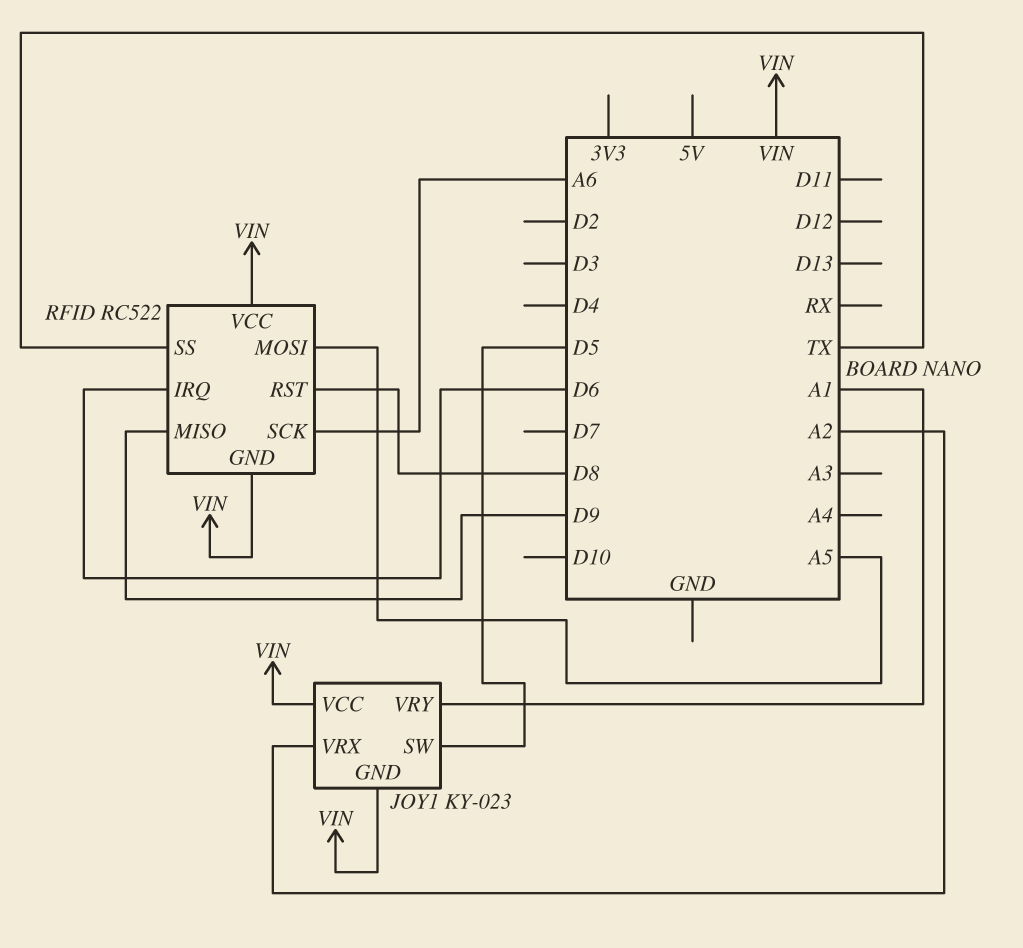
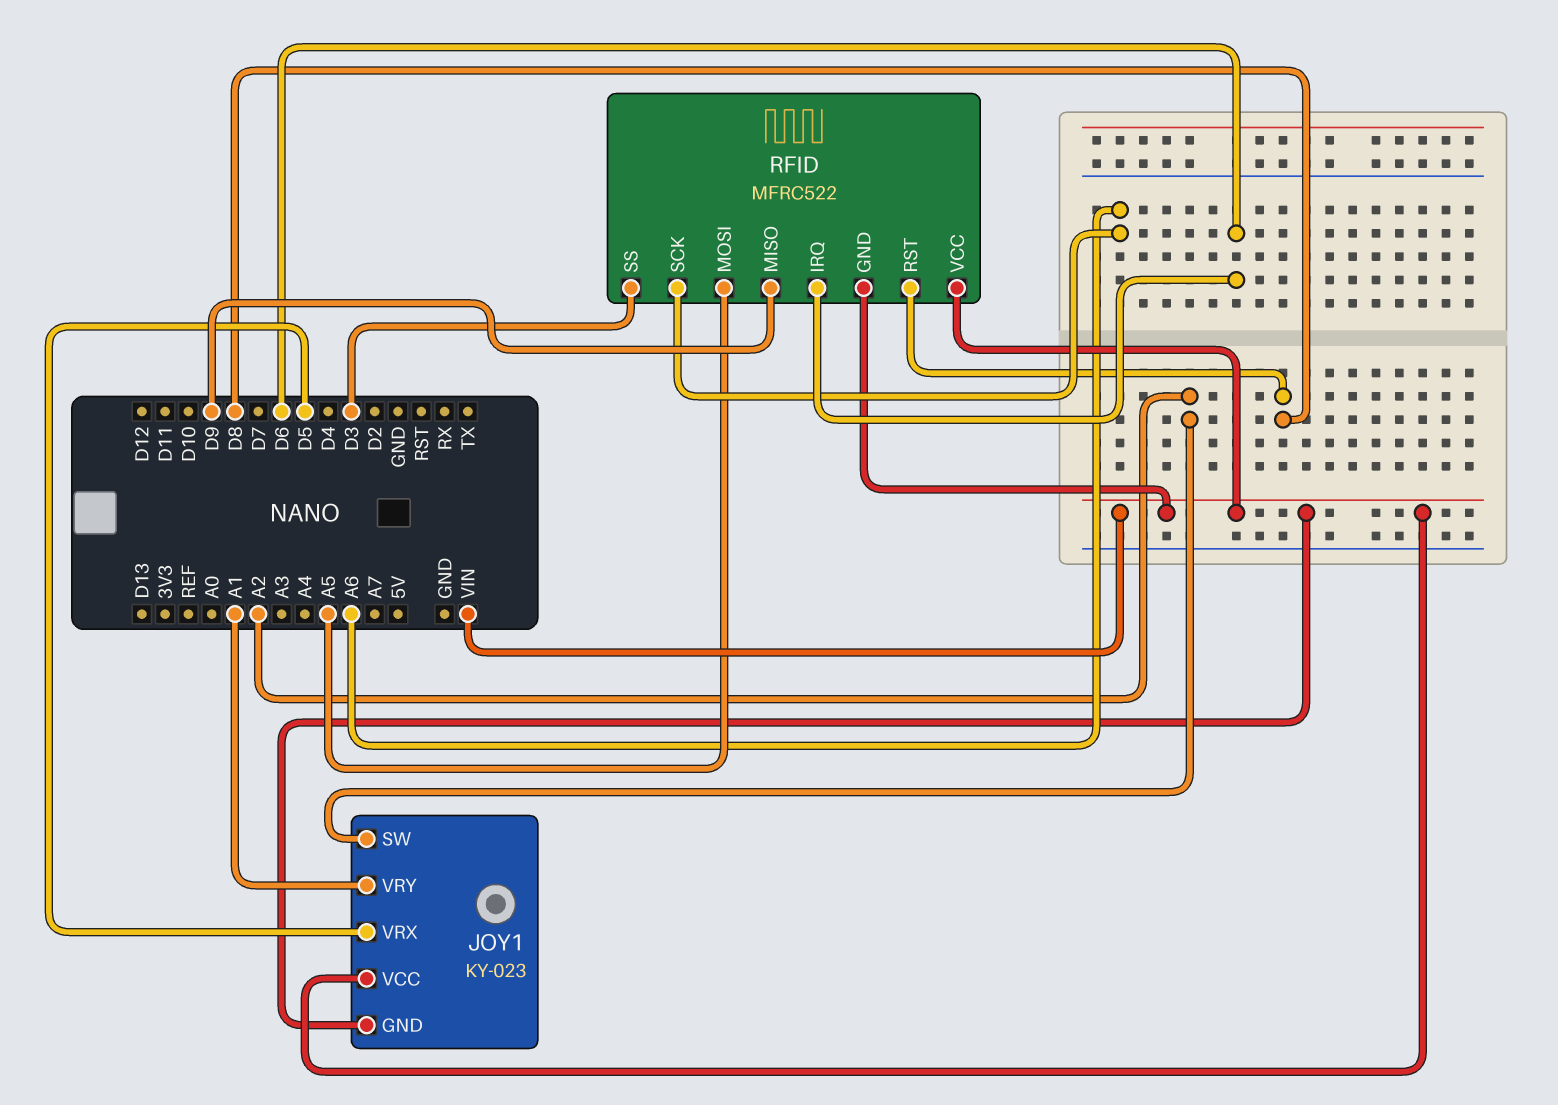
JOY1 pin SW: D5 -> A2
JOY1 pin VRX: A2 -> D5
RFID: RC522 -> MFRC522
RFID pin SS: TX -> D3

